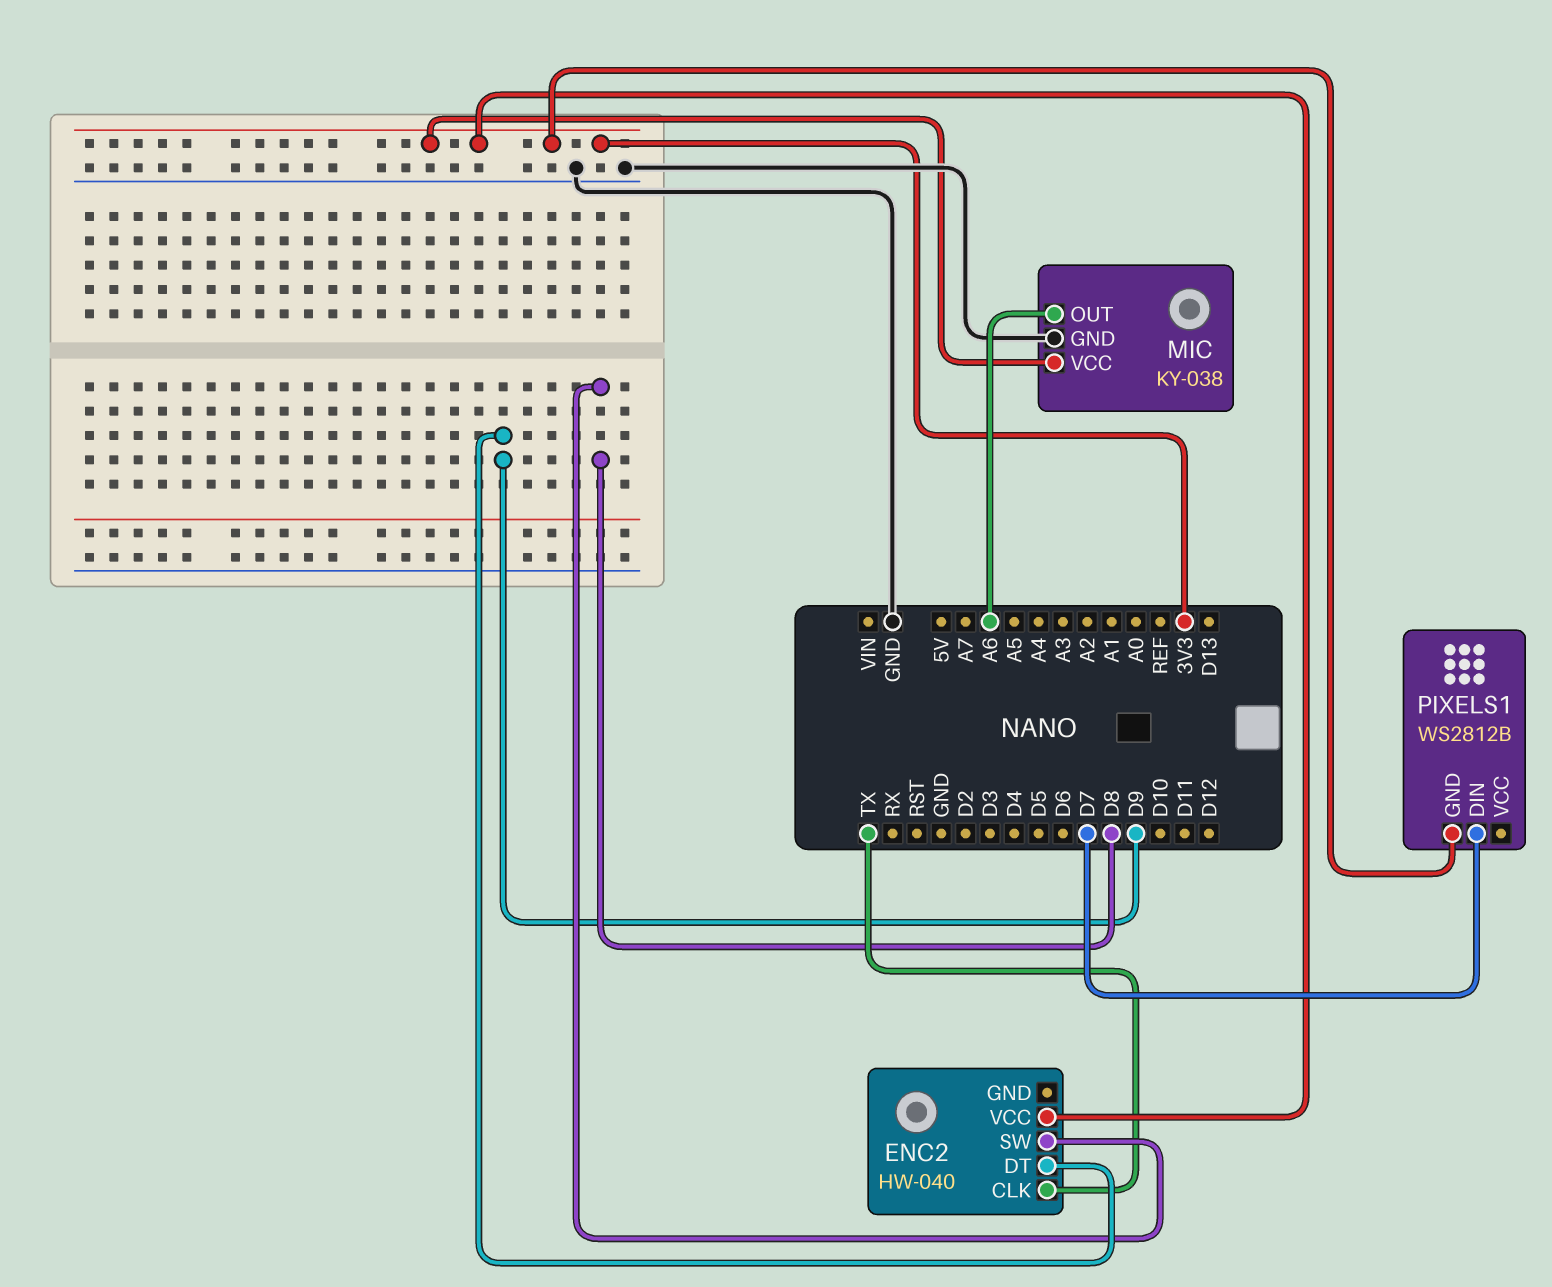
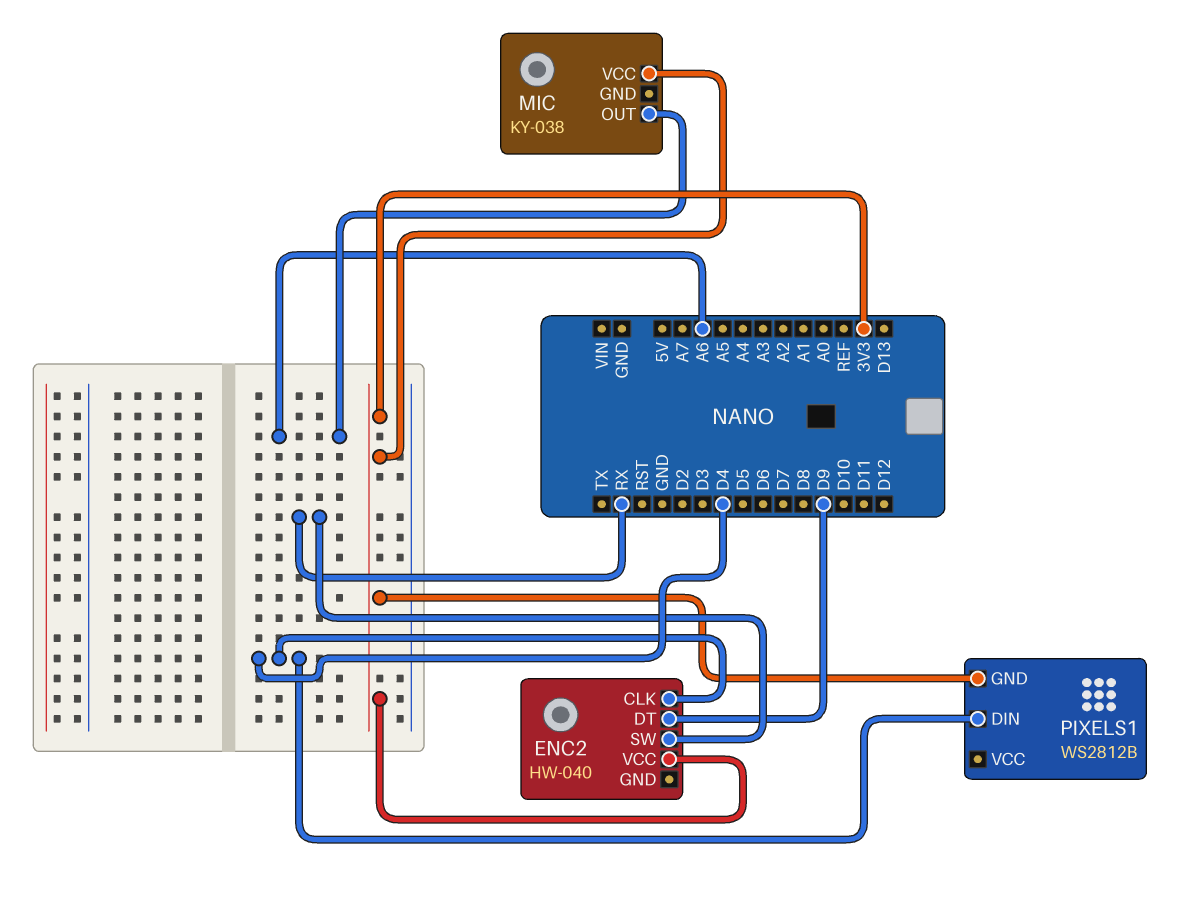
ENC2 pin CLK: TX -> D4
ENC2 pin SW: D8 -> RX
MIC pin GND: GND -> none
PIXELS1 pin DIN: D7 -> D4

